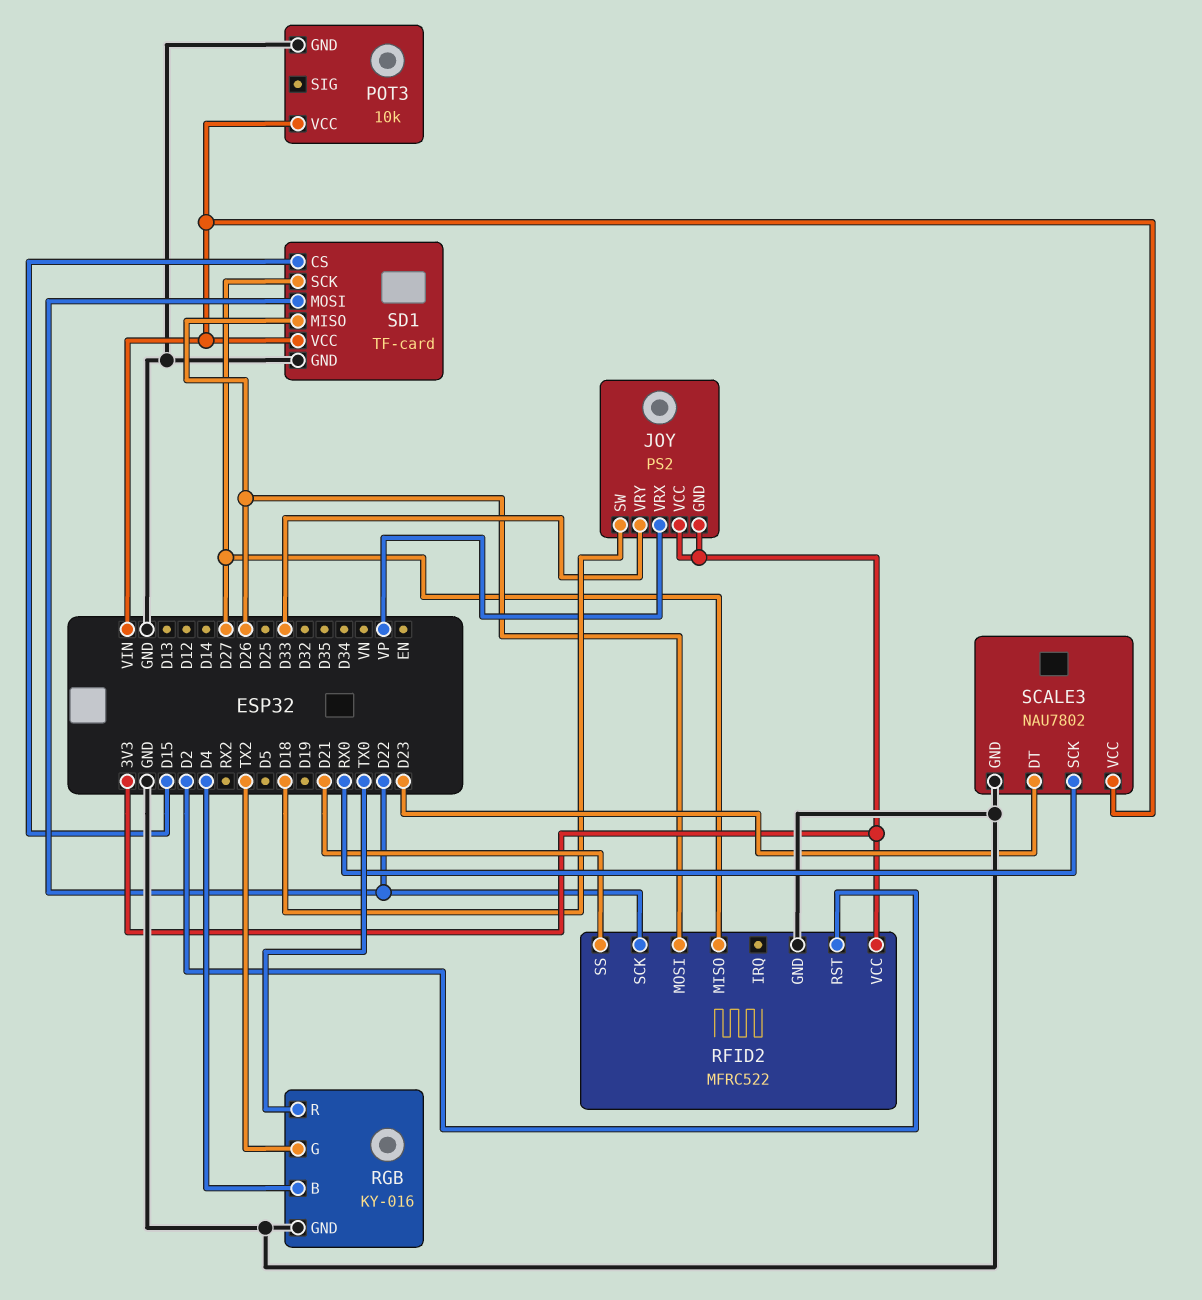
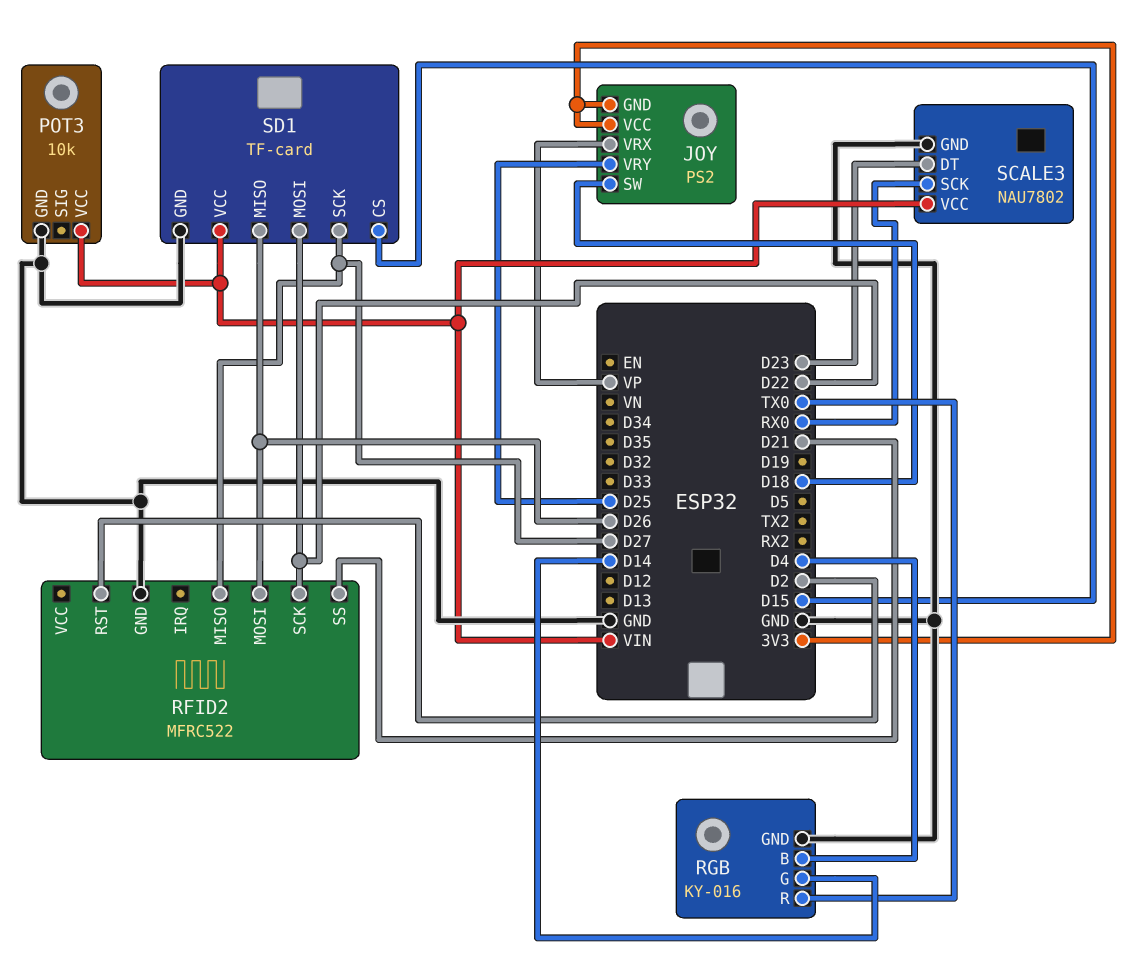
JOY pin VRY: D33 -> D25
RFID2 pin VCC: 3V3 -> none
RGB pin G: TX2 -> D14

